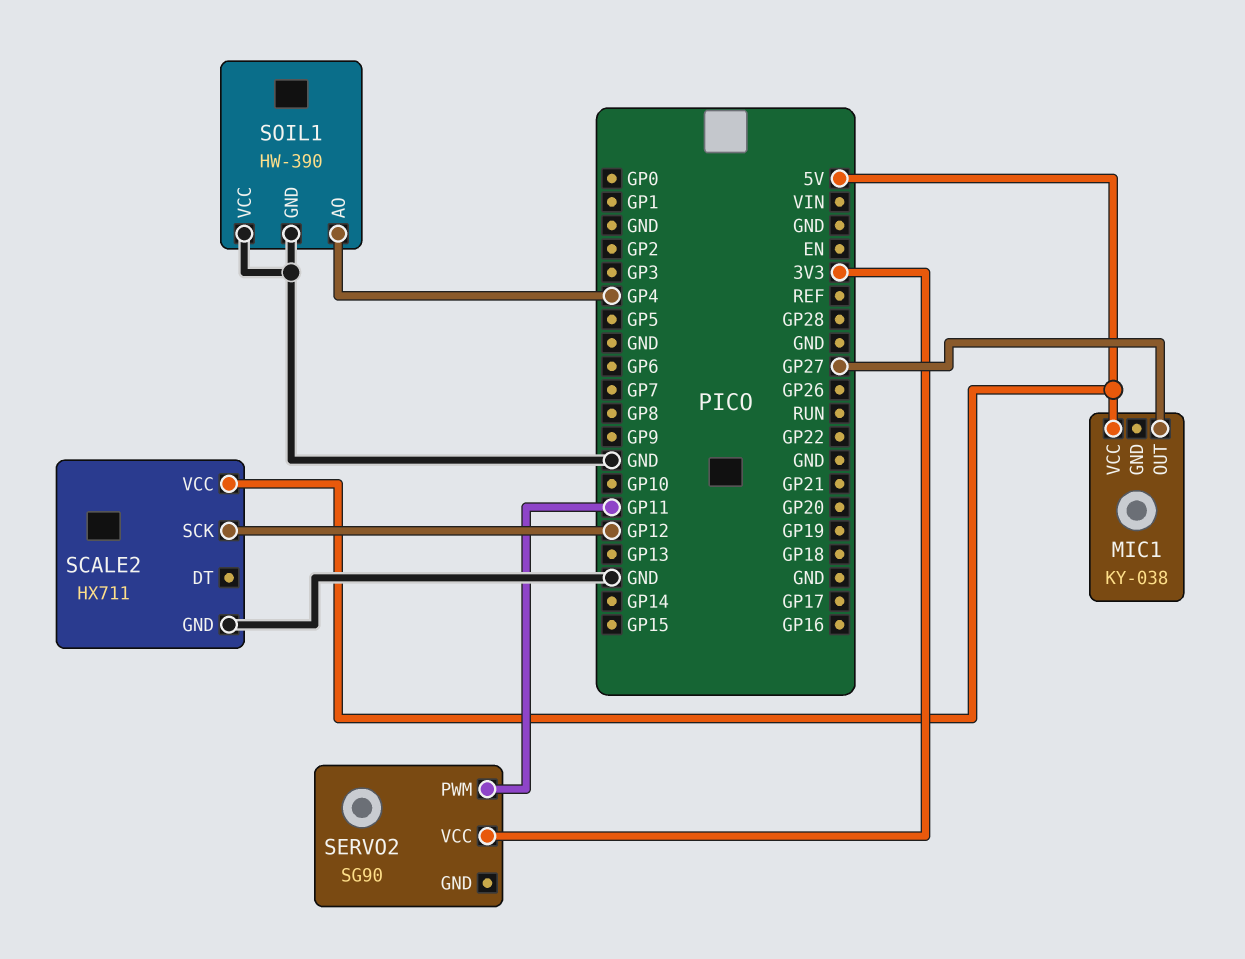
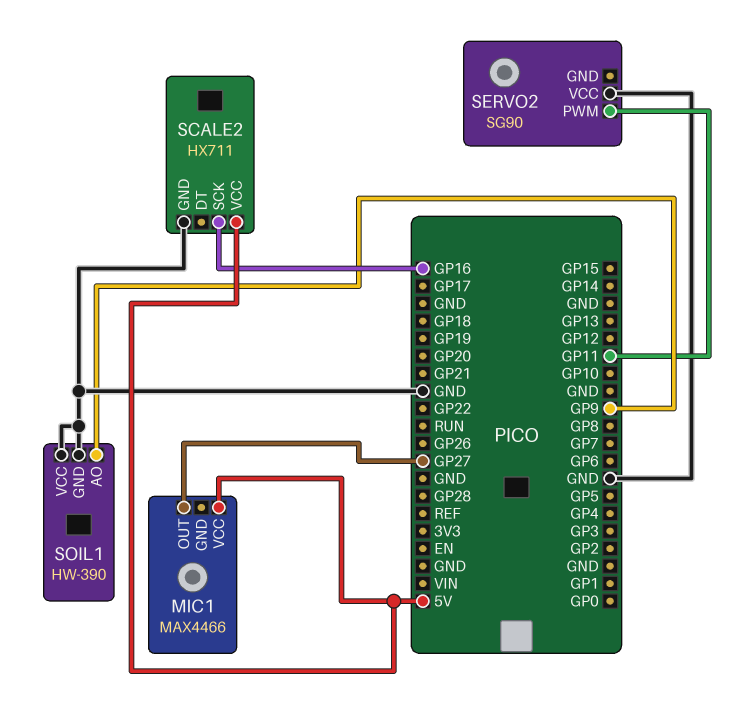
MIC1: KY-038 -> MAX4466
SCALE2 pin SCK: GP12 -> GP16
SERVO2 pin VCC: 3V3 -> GND
SOIL1 pin AO: GP4 -> GP9

